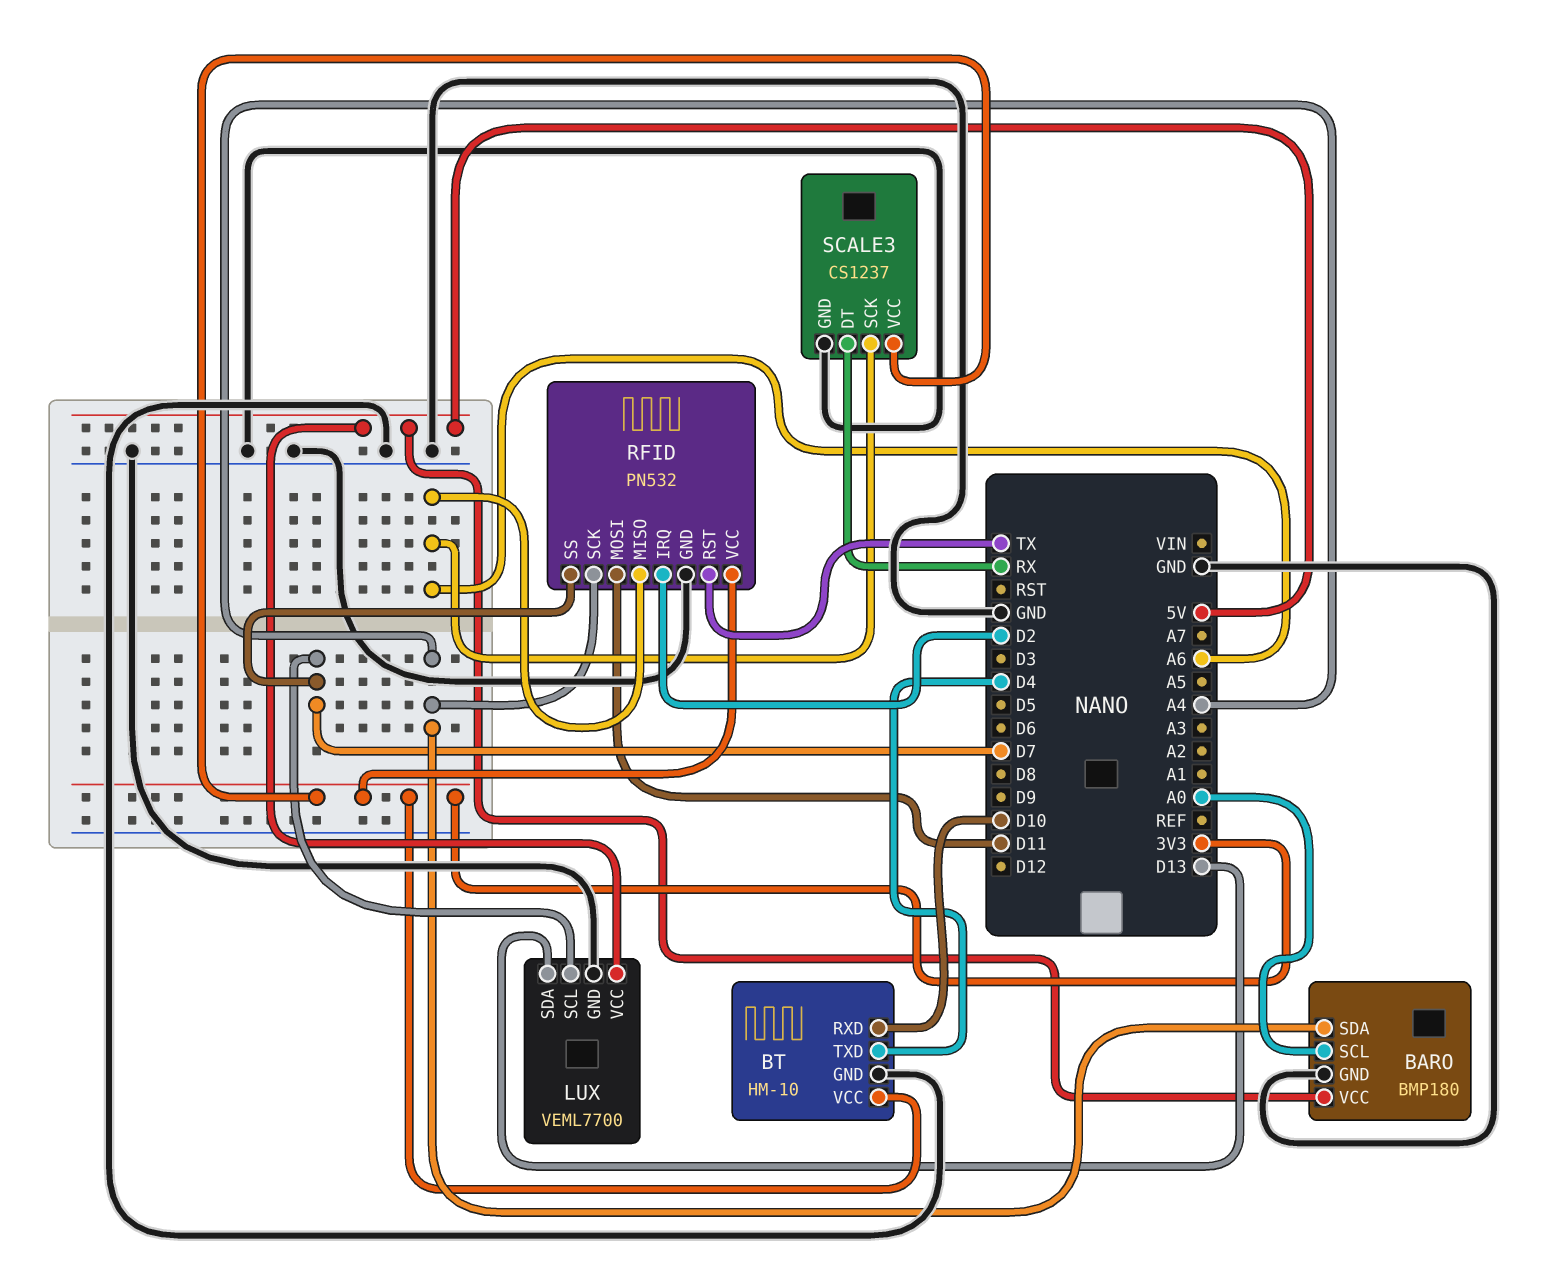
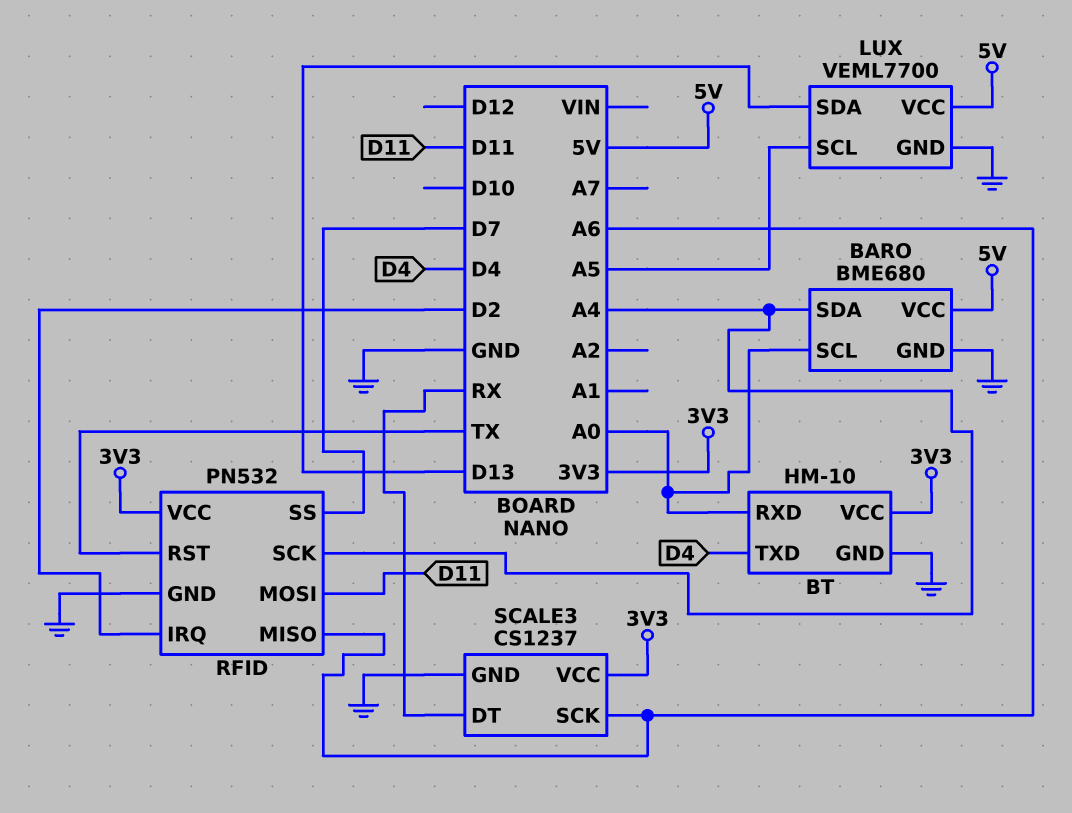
BARO: BMP180 -> BME680
BT pin RXD: D10 -> A0
LUX pin SCL: D7 -> A5

